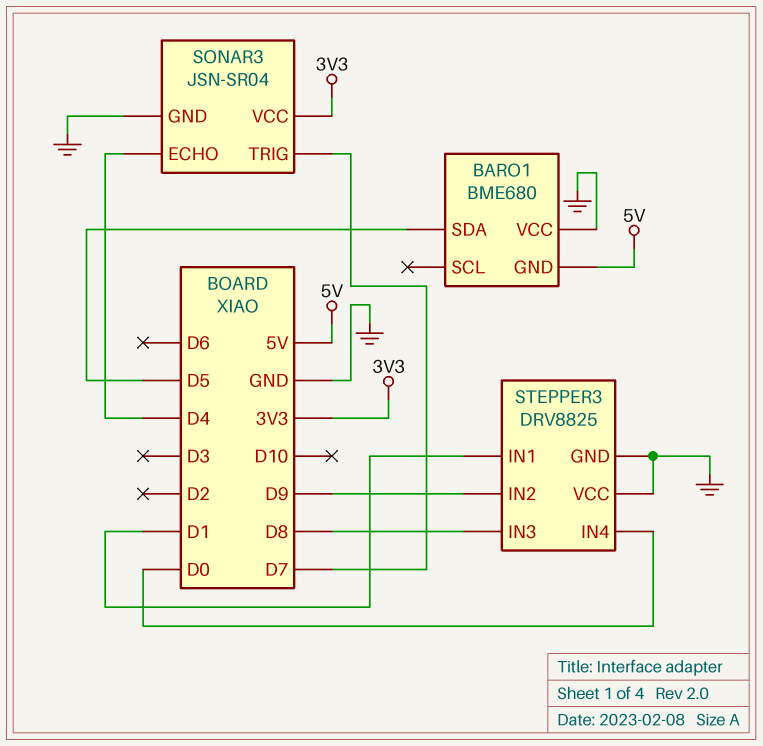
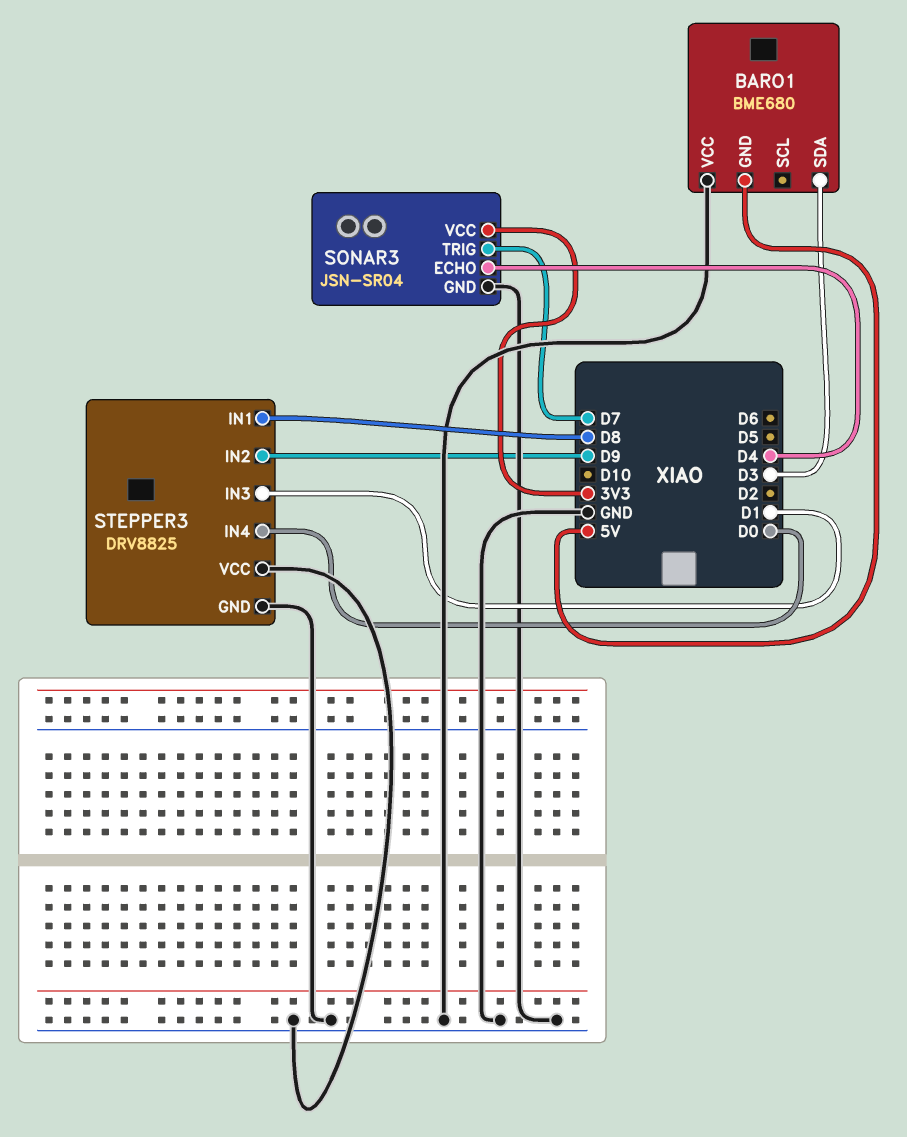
BARO1 pin SDA: D5 -> D3
STEPPER3 pin IN1: D1 -> D8
STEPPER3 pin IN3: D8 -> D1

